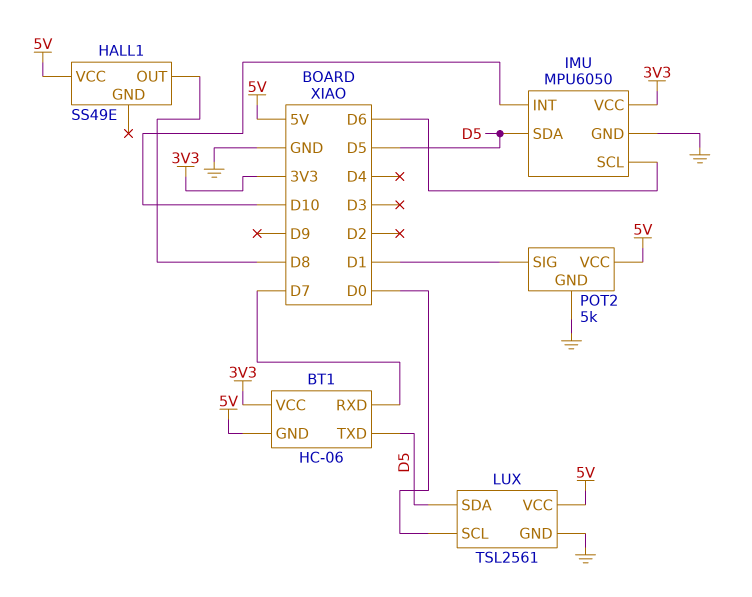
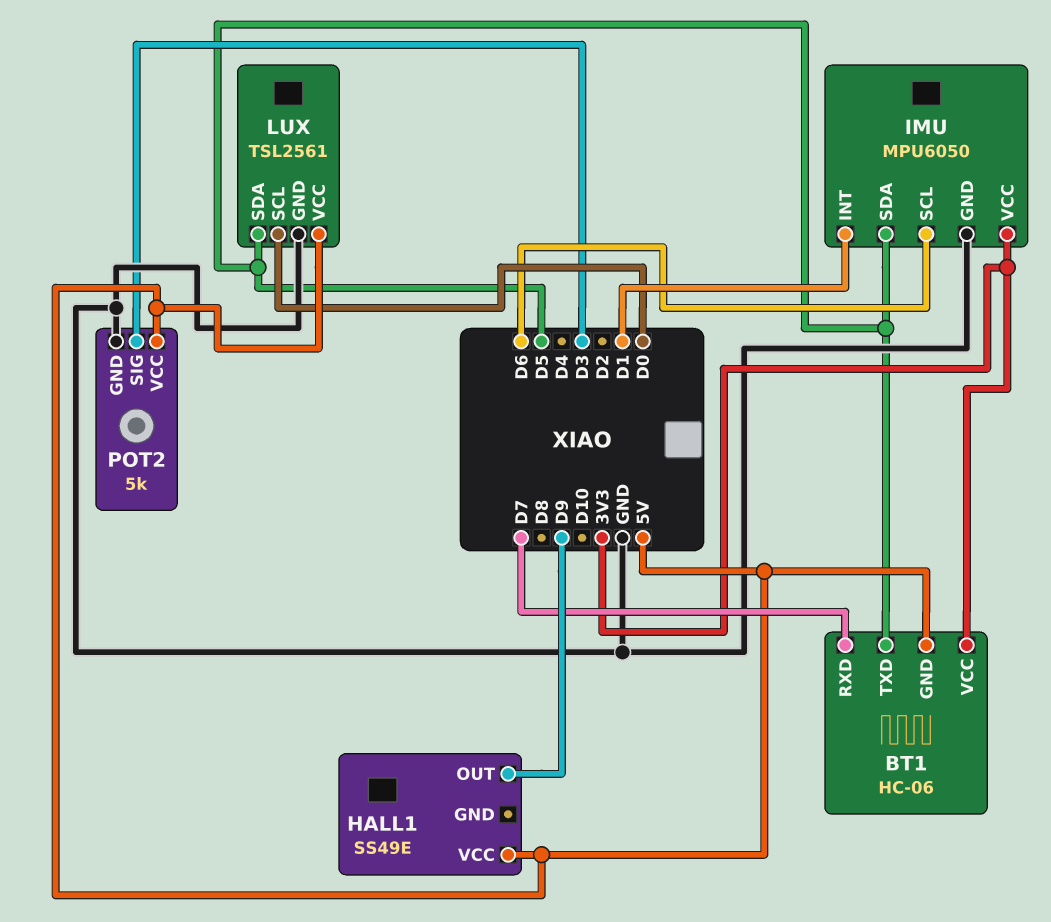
HALL1 pin OUT: D8 -> D9
IMU pin INT: D10 -> D1
POT2 pin SIG: D1 -> D3

